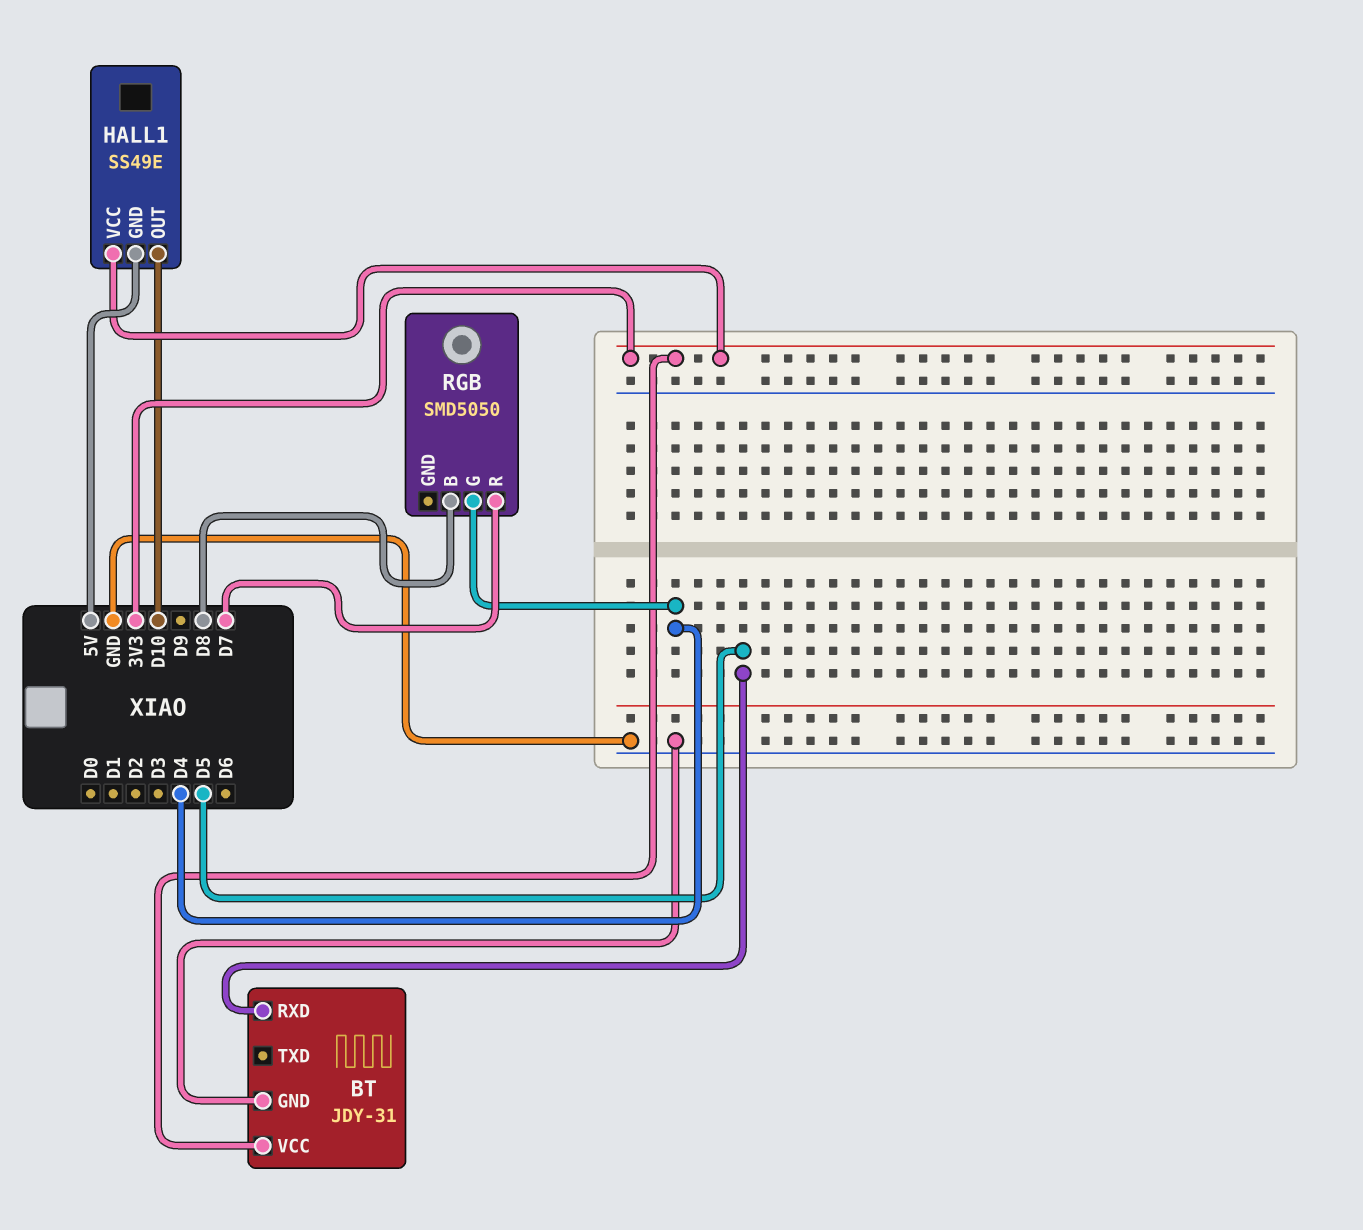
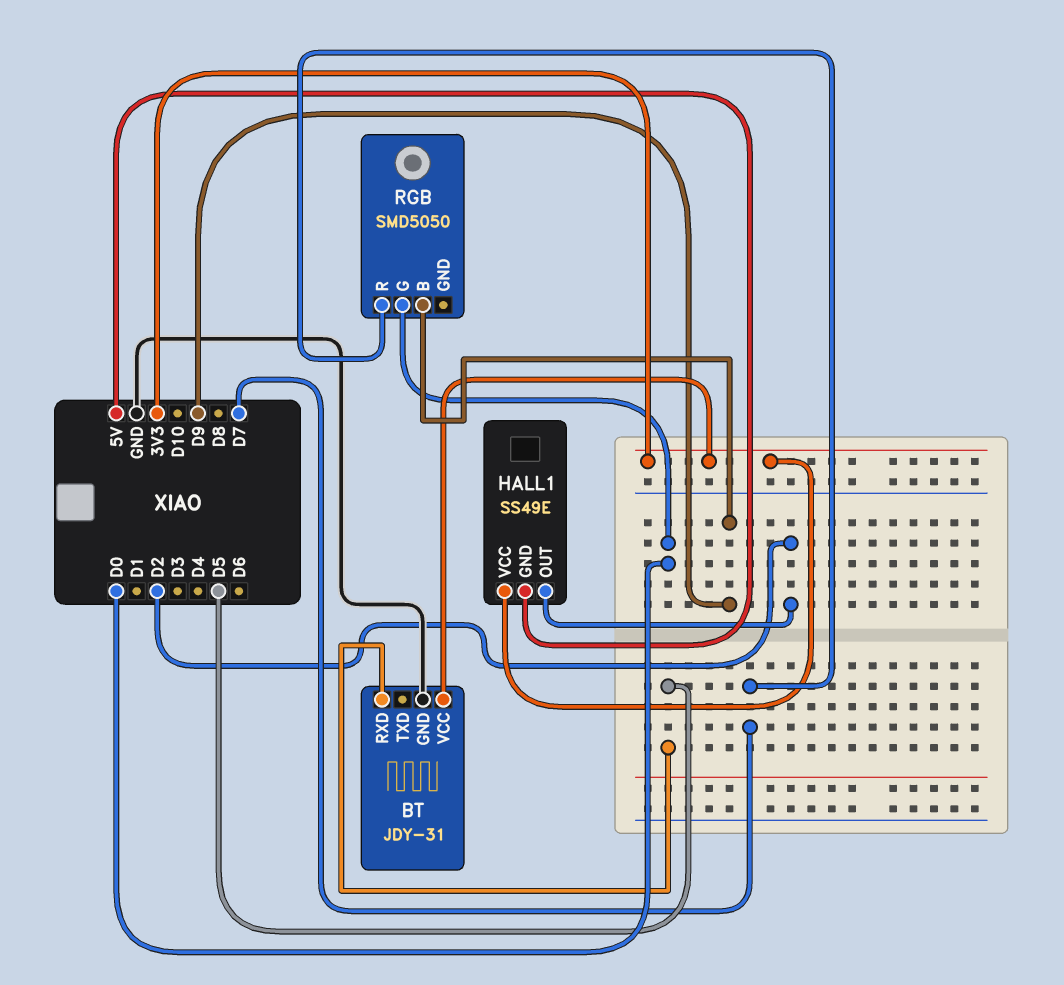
HALL1 pin OUT: D10 -> D2
RGB pin B: D8 -> D9
RGB pin G: D4 -> D0

